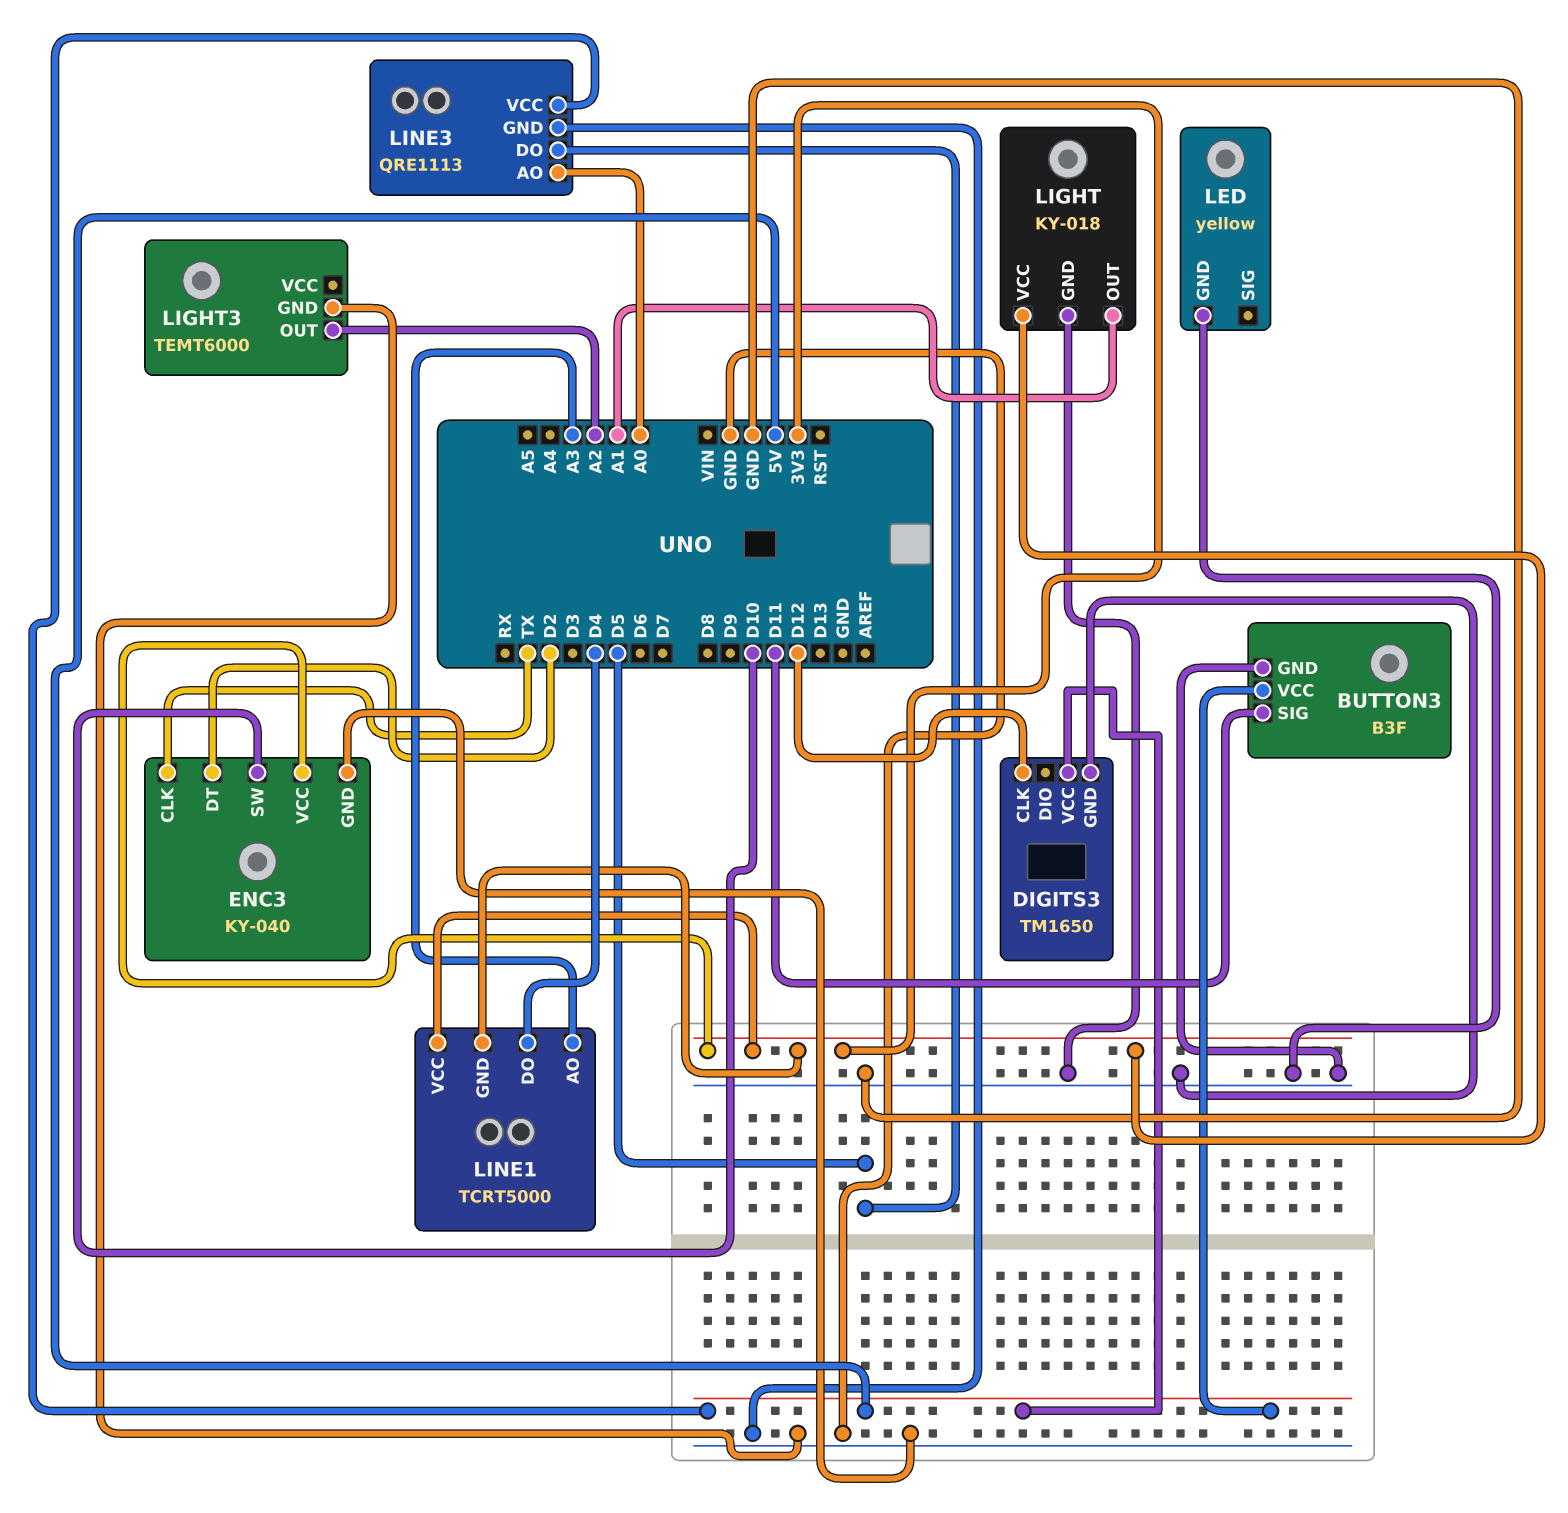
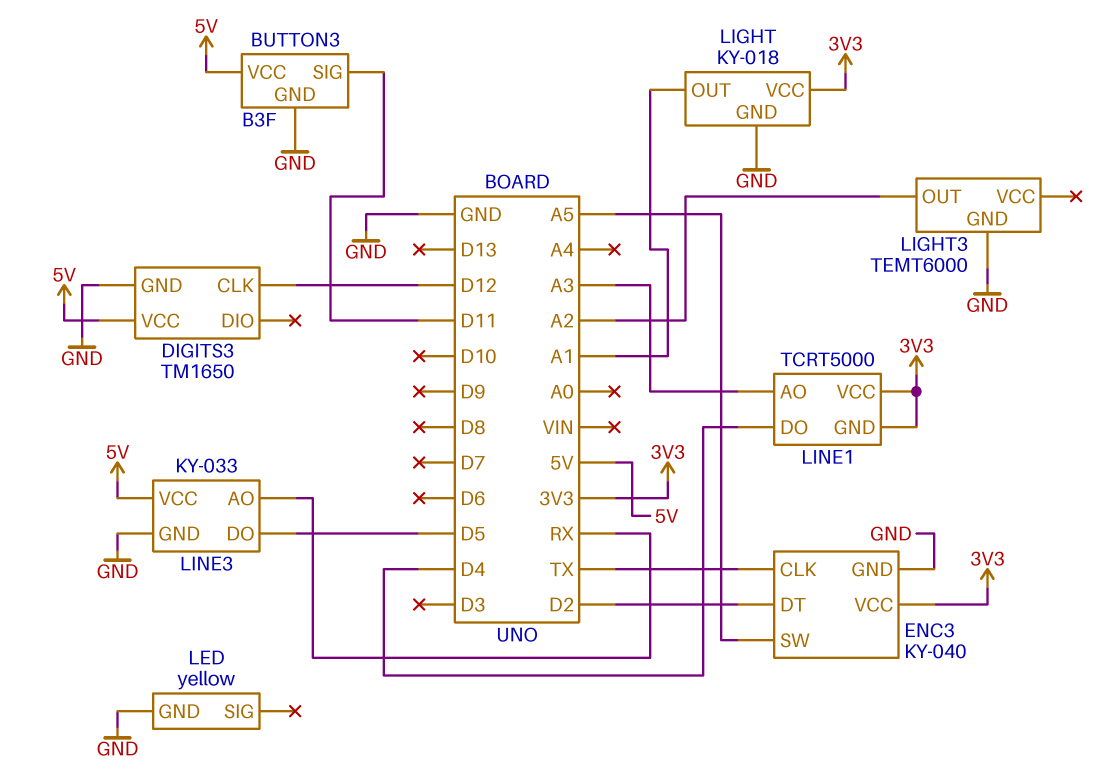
ENC3 pin SW: D10 -> A5
LINE3: QRE1113 -> KY-033
LINE3 pin AO: A0 -> RX

